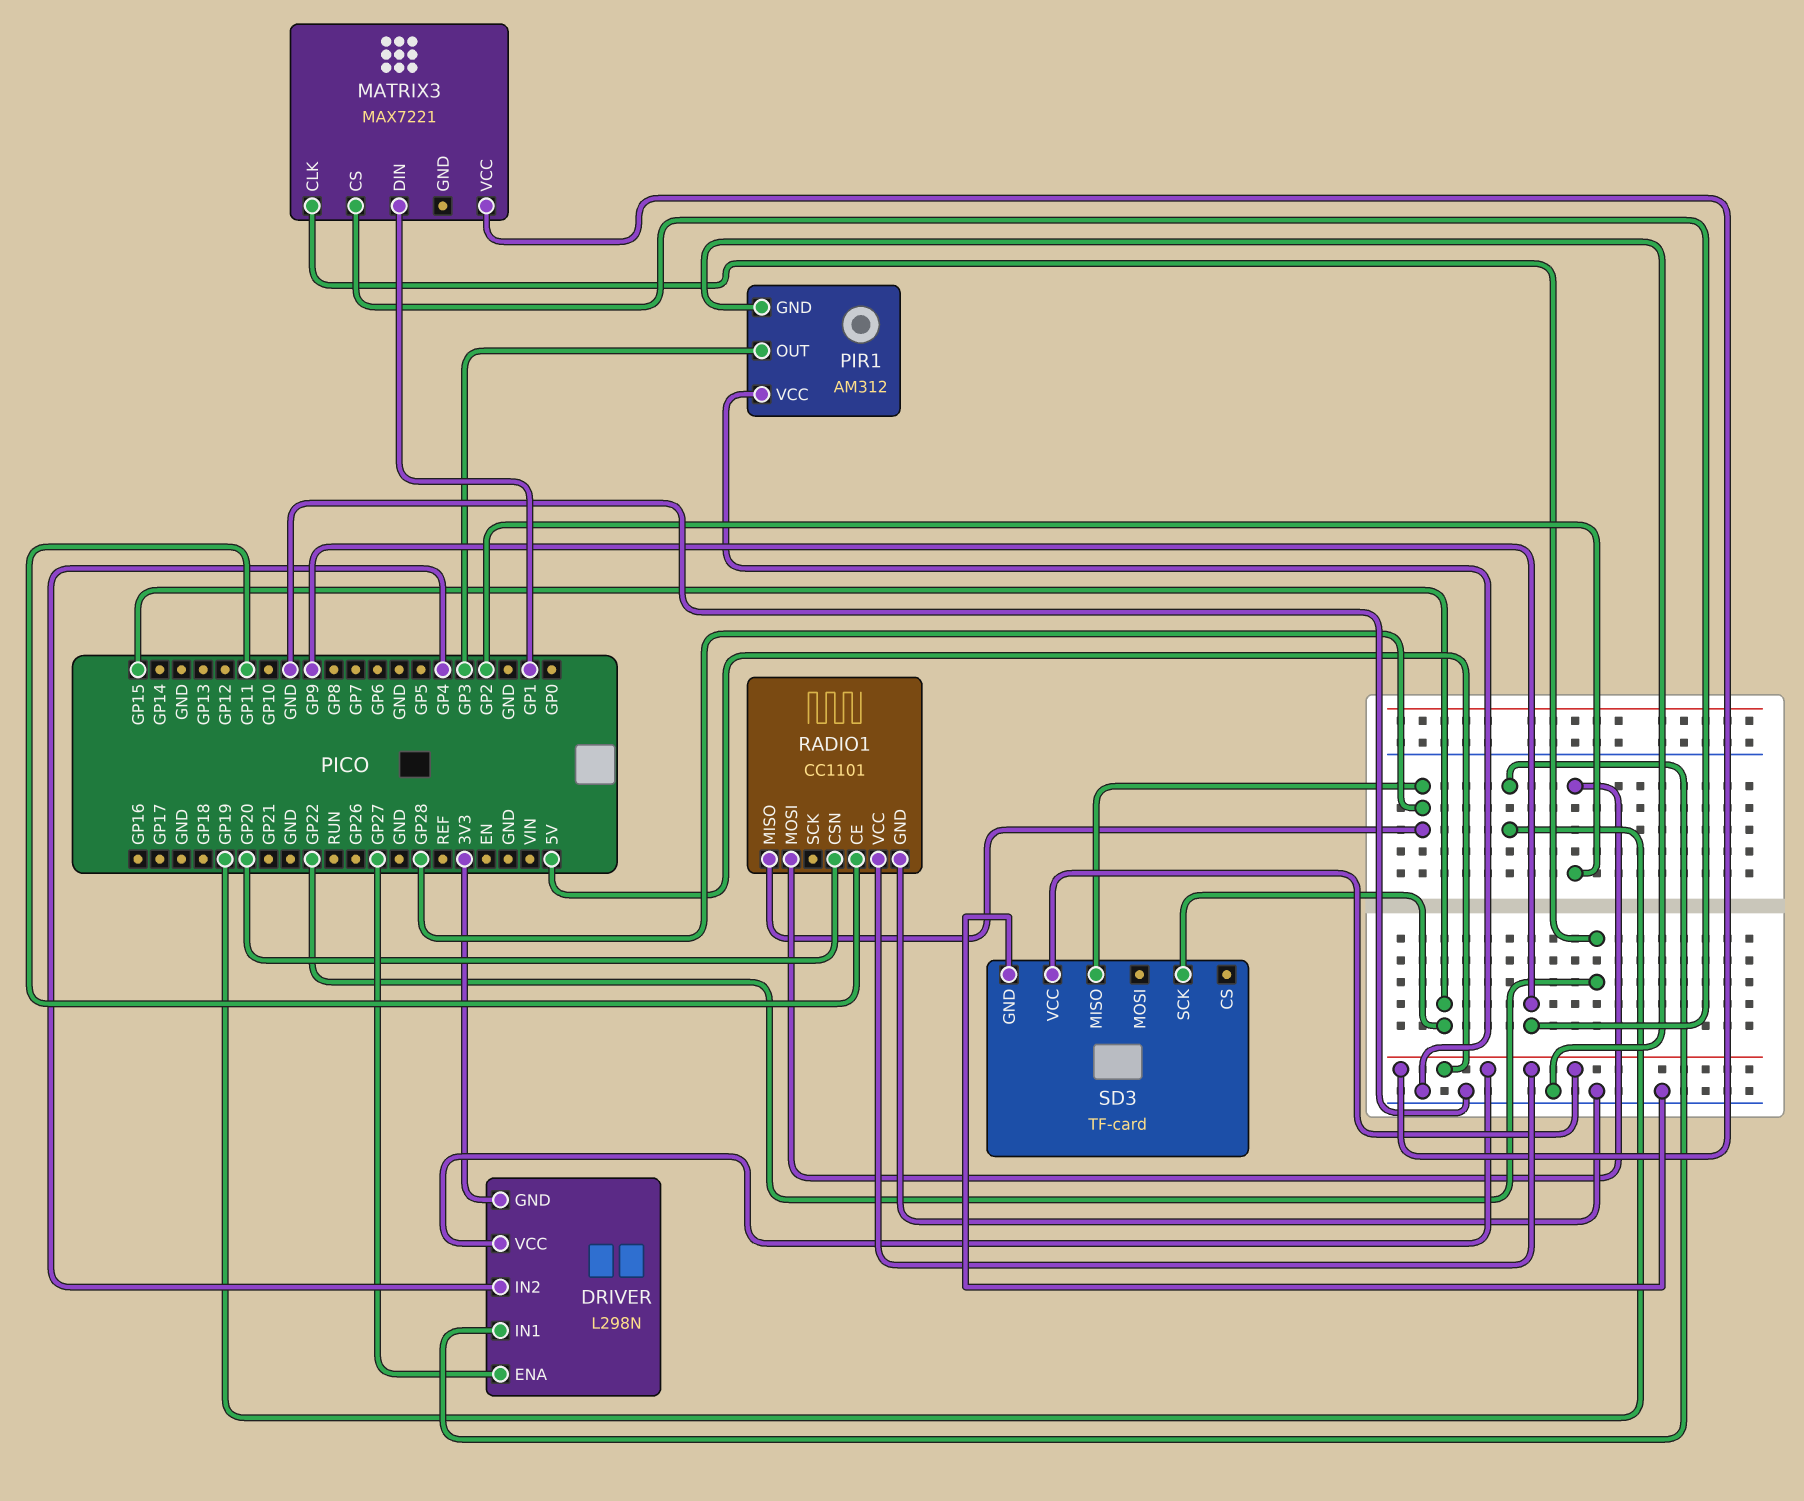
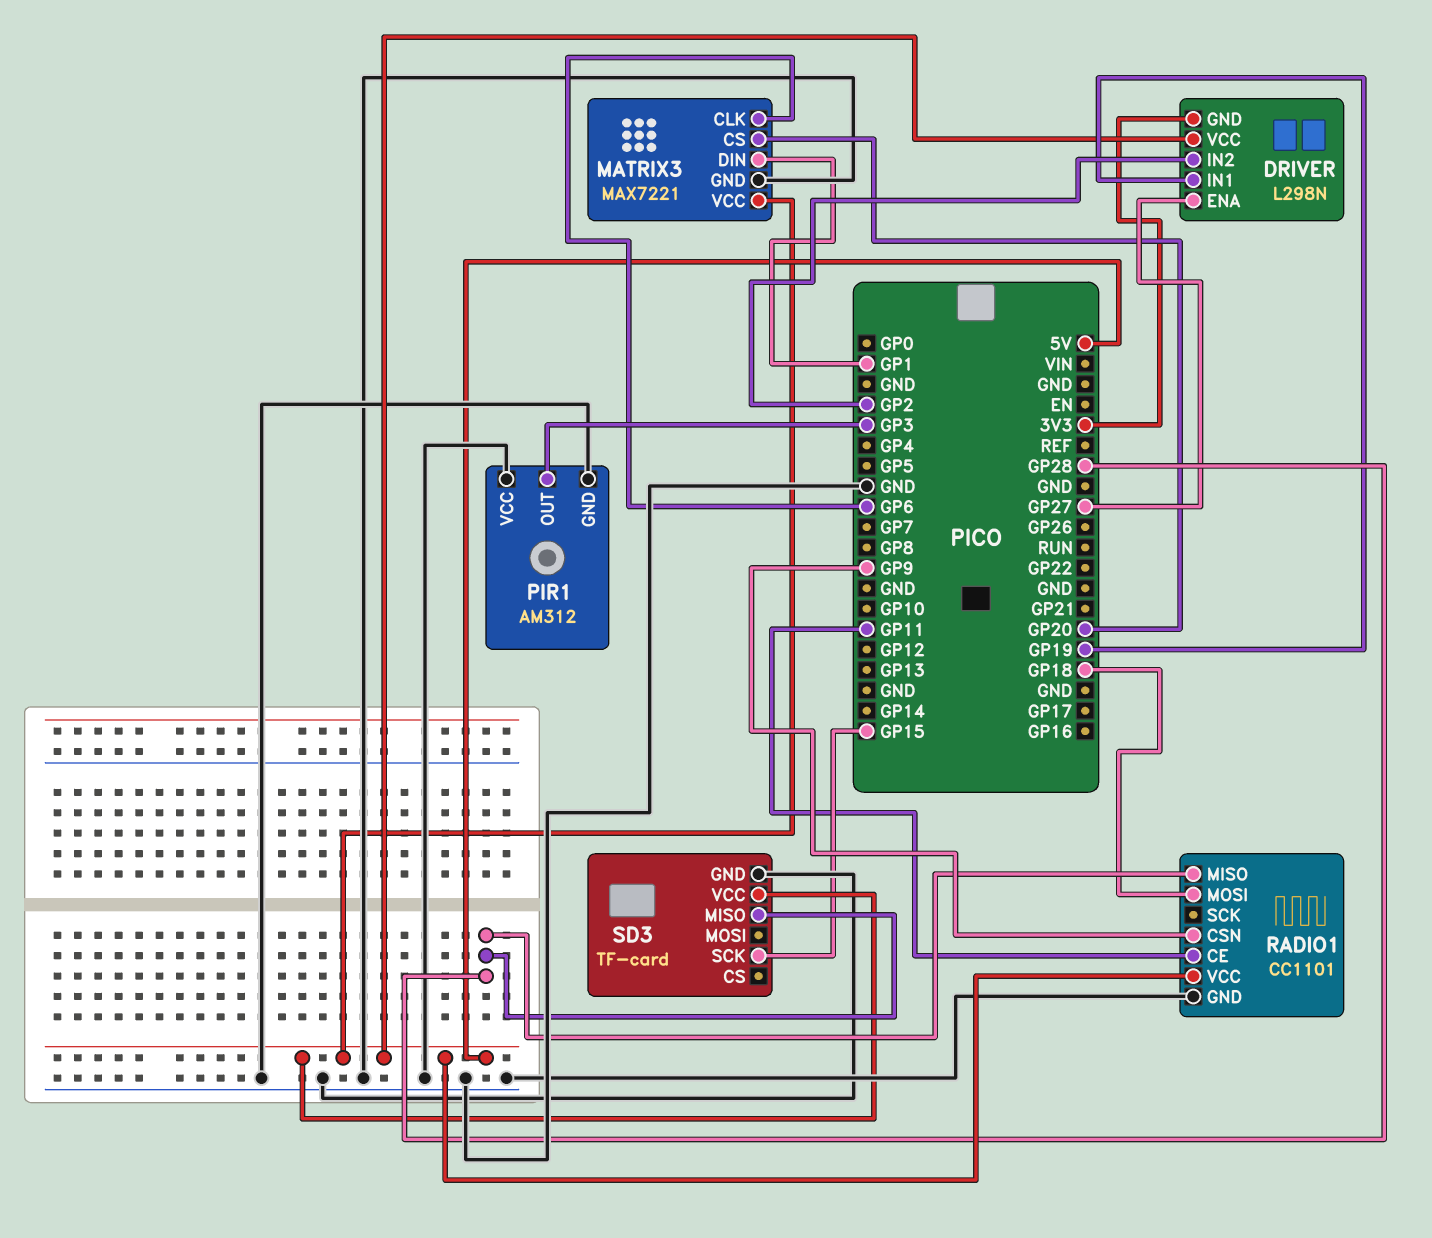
DRIVER pin IN2: GP4 -> GP2
MATRIX3 pin CLK: GP22 -> GP6
MATRIX3 pin CS: GP9 -> GP20
MATRIX3 pin GND: none -> GND
RADIO1 pin CSN: GP20 -> GP9
RADIO1 pin MOSI: GP2 -> GP18

